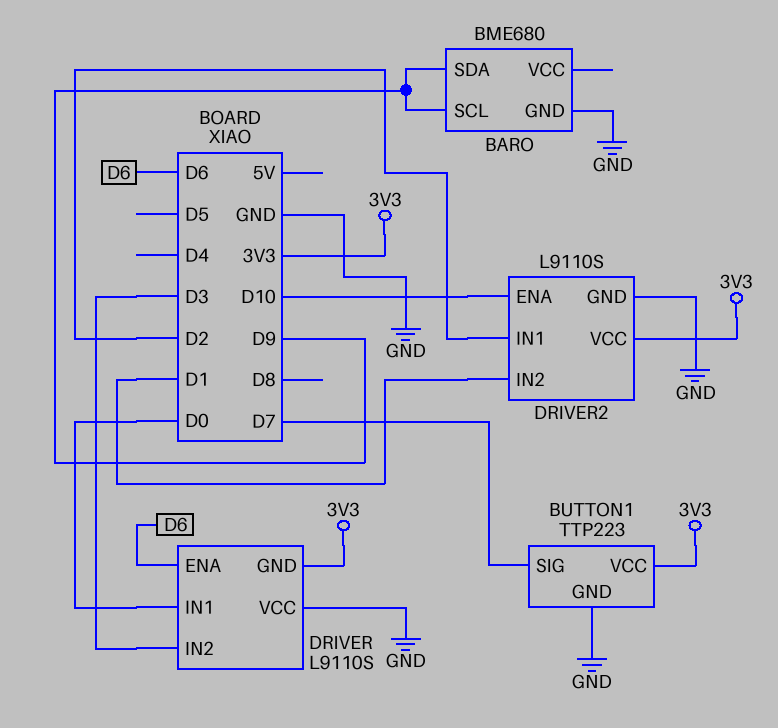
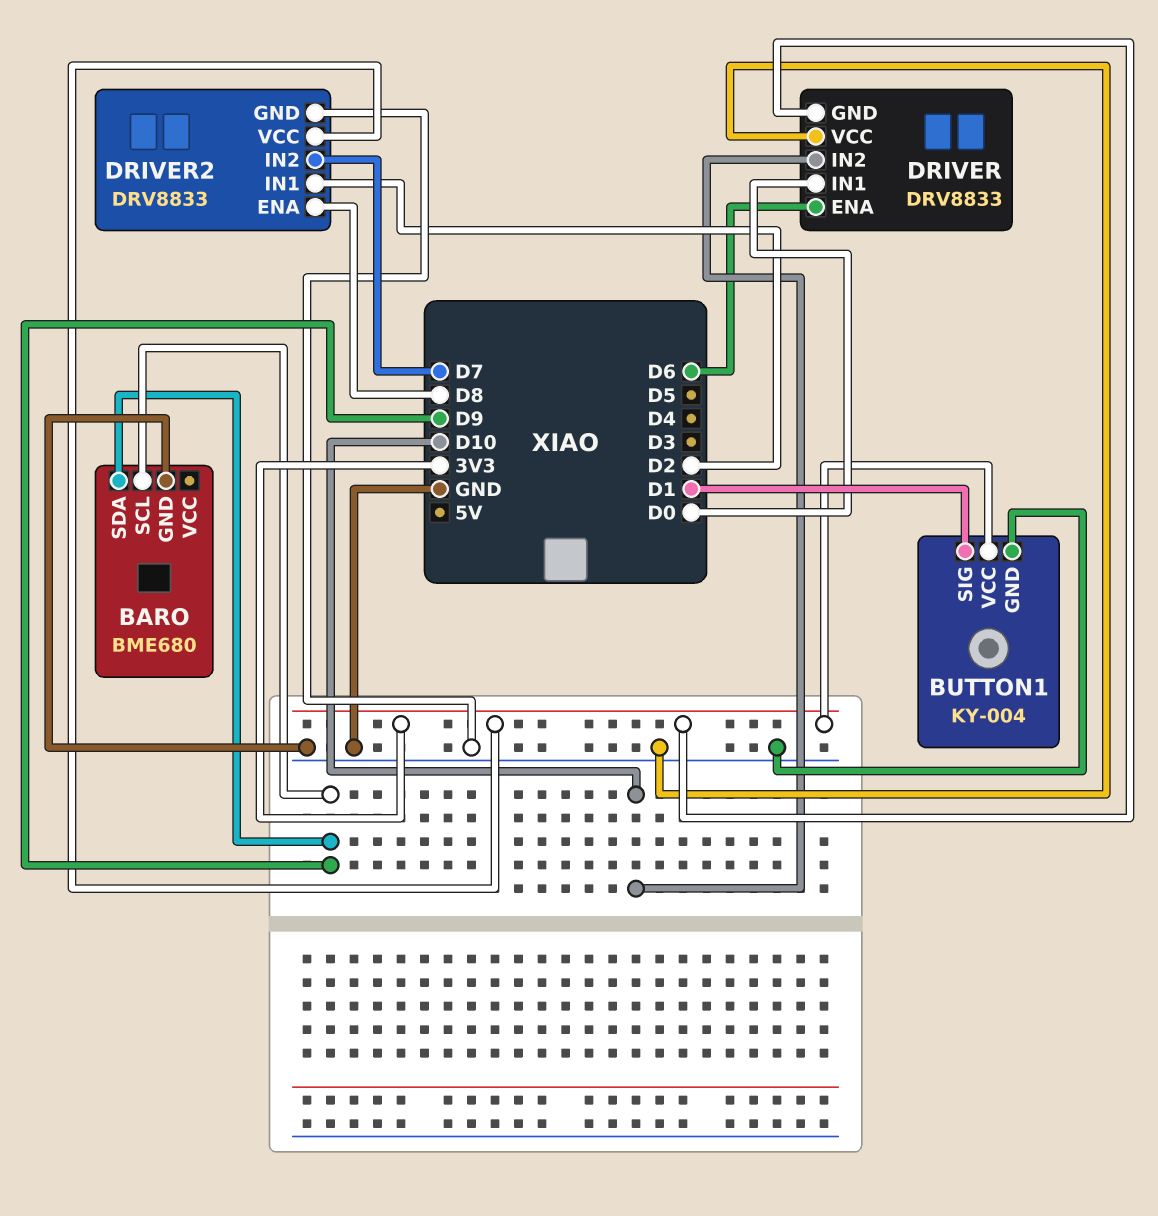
BUTTON1: TTP223 -> KY-004
BUTTON1 pin SIG: D7 -> D1
DRIVER: L9110S -> DRV8833
DRIVER pin IN2: D3 -> D10
DRIVER2: L9110S -> DRV8833
DRIVER2 pin ENA: D10 -> D8
DRIVER2 pin IN2: D1 -> D7

